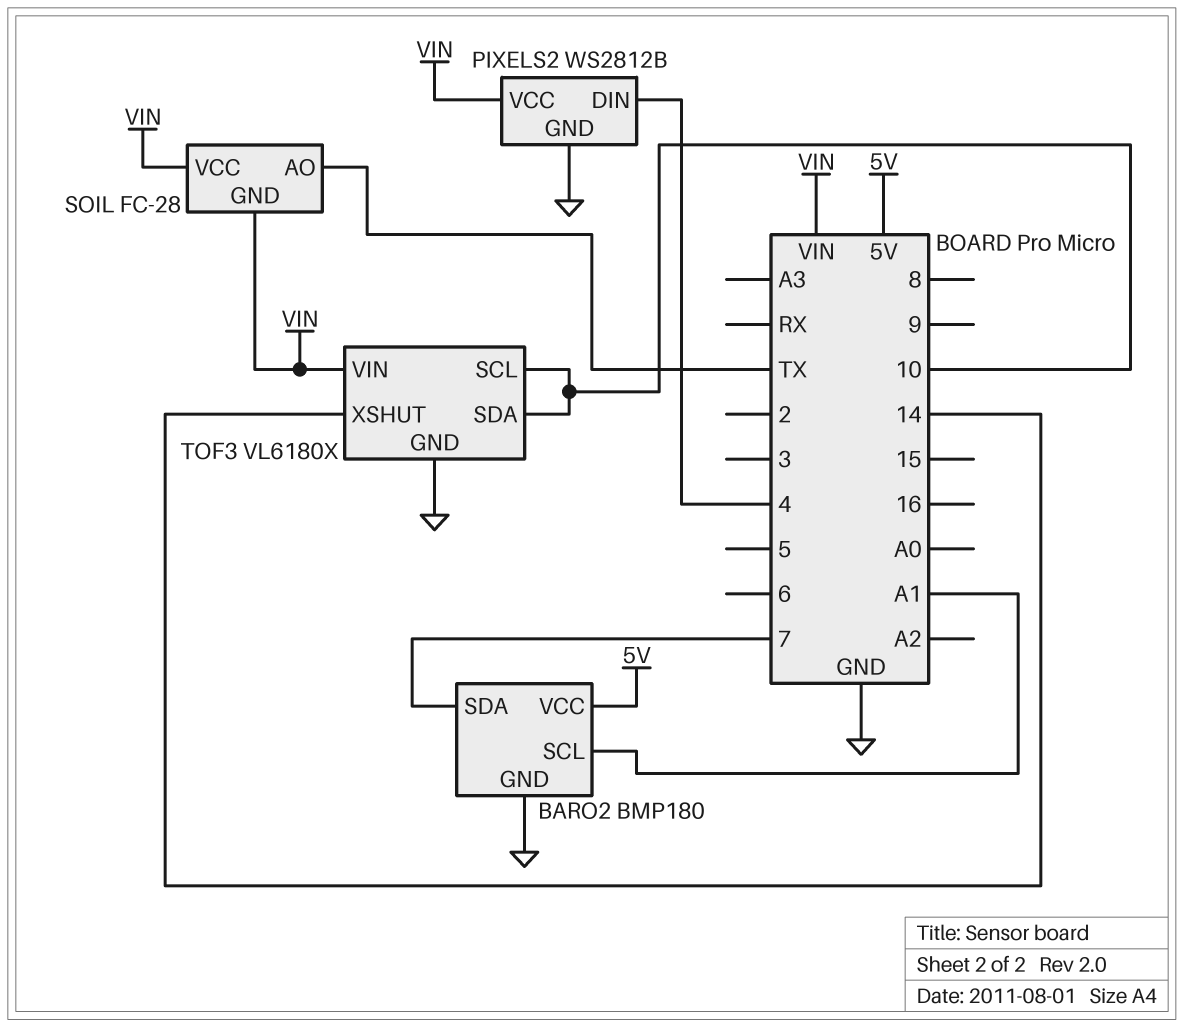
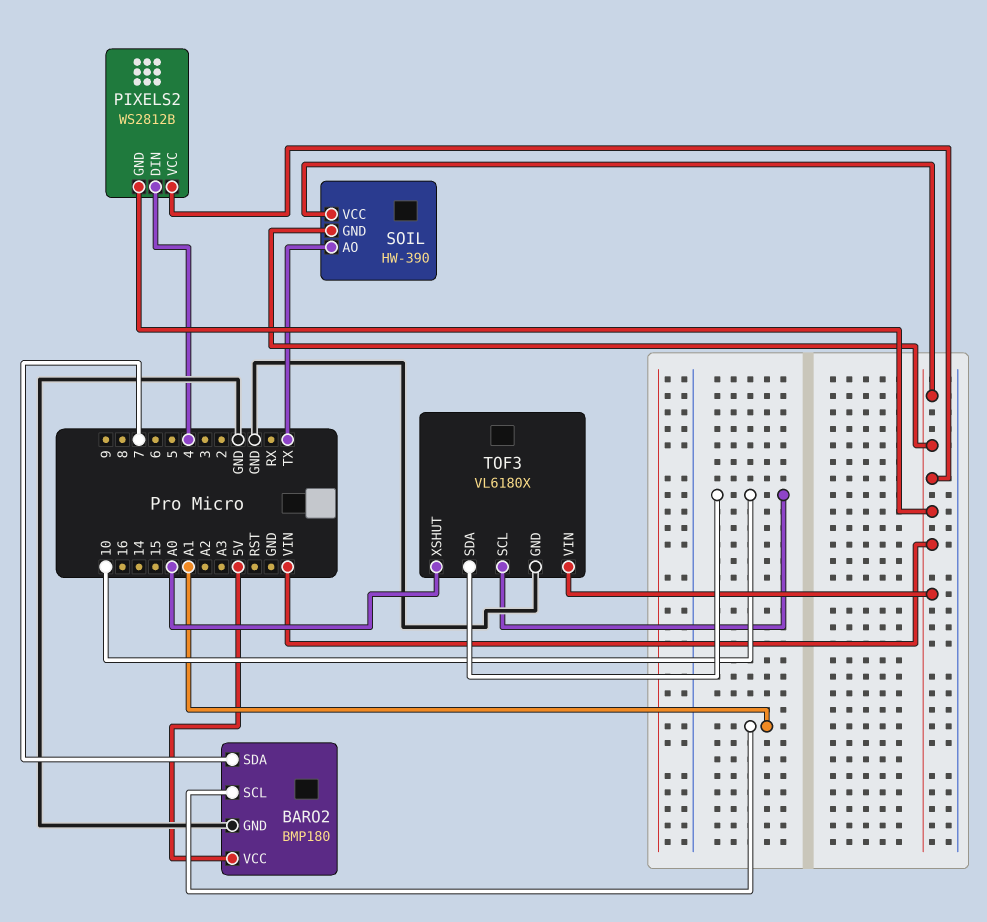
PIXELS2 pin GND: GND -> VIN
SOIL: FC-28 -> HW-390
TOF3 pin XSHUT: 14 -> A0

